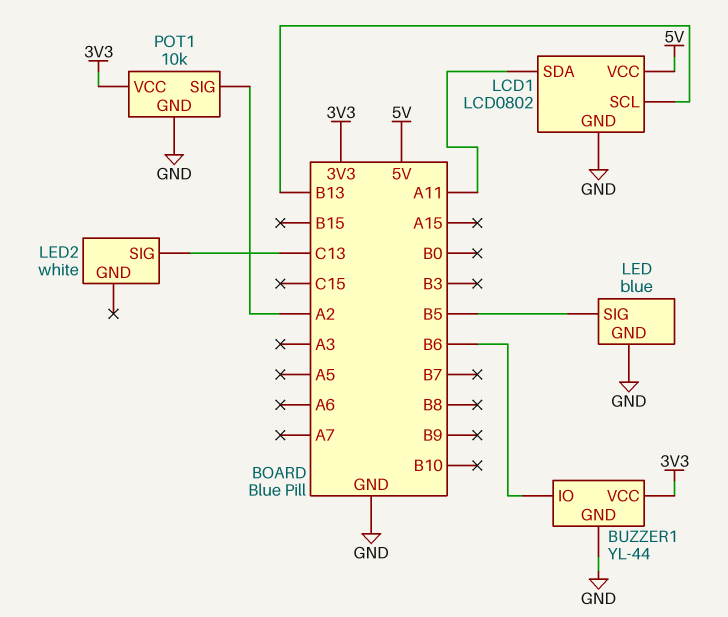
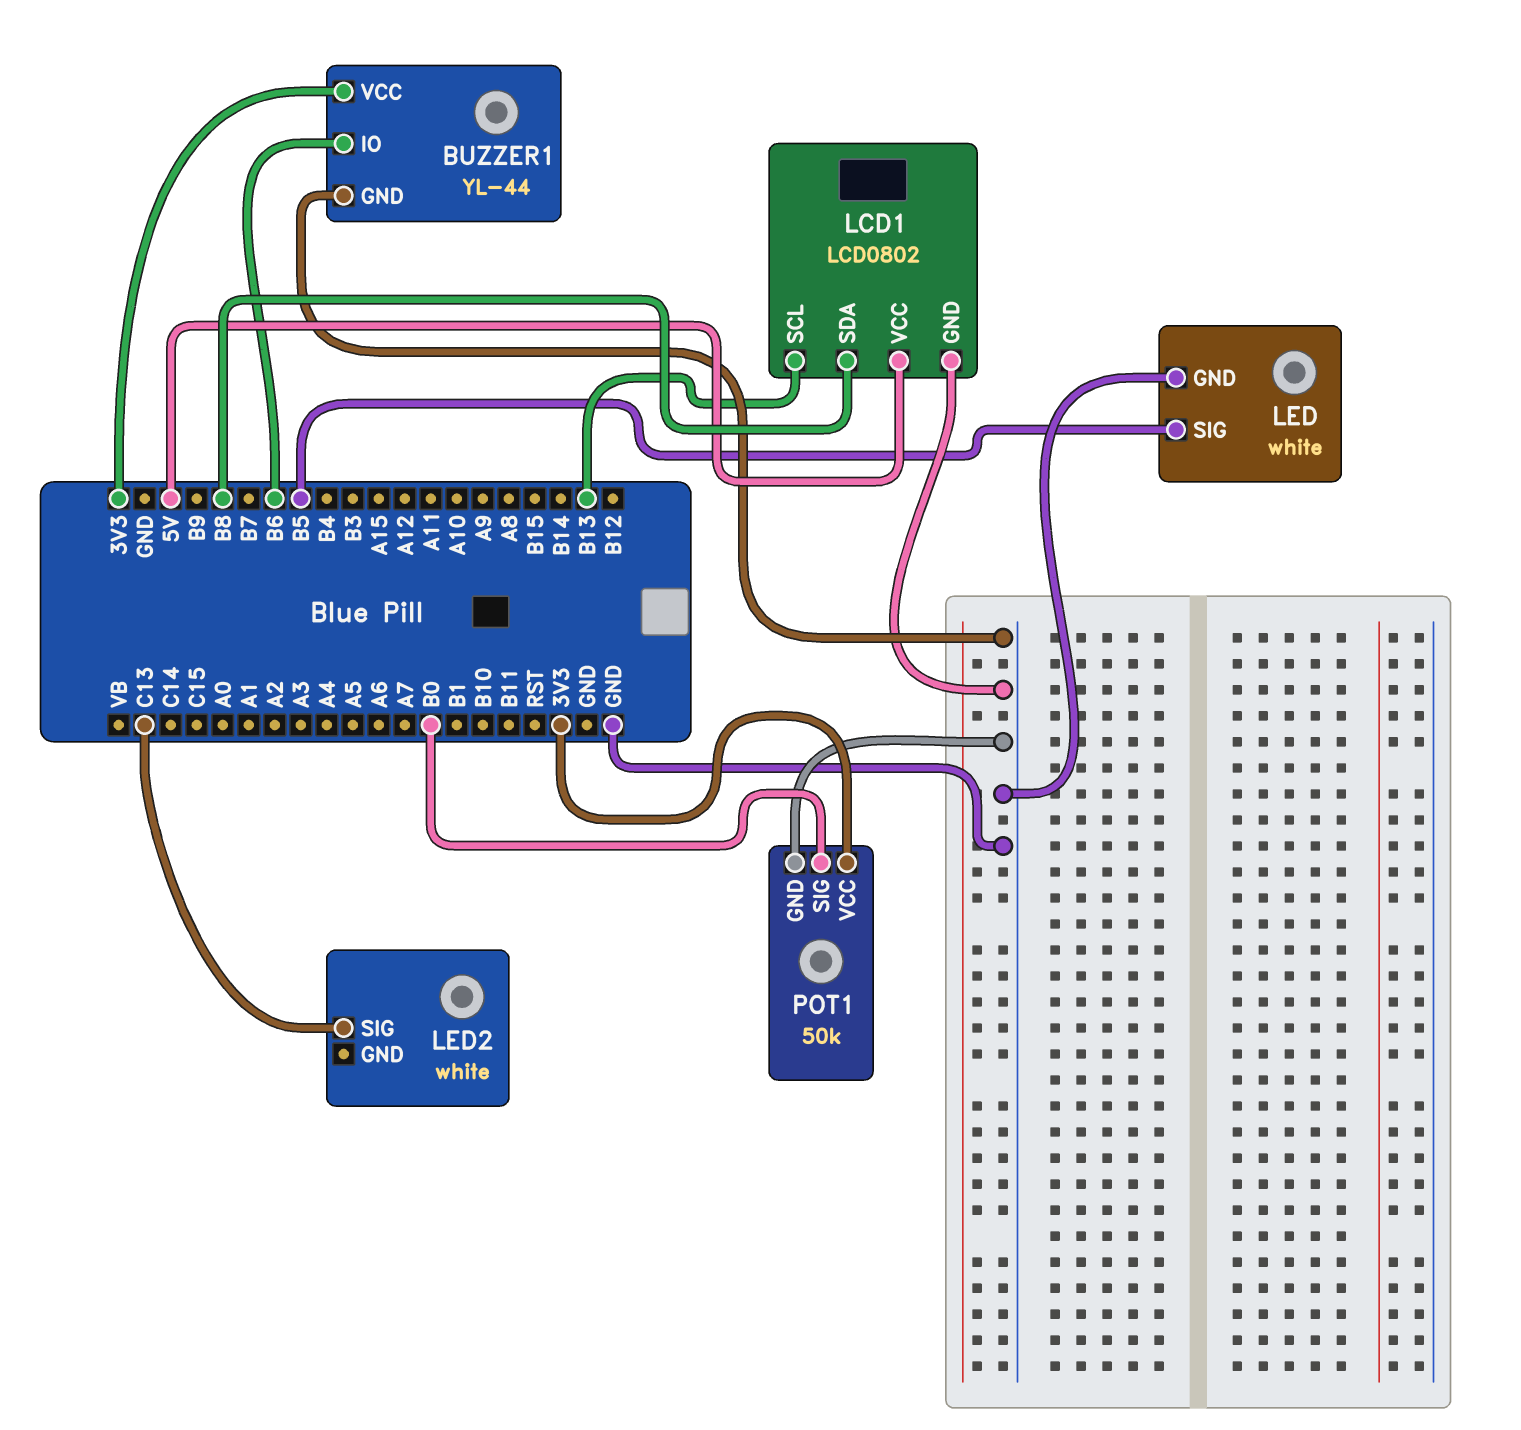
LCD1 pin SDA: A11 -> B8
LED: blue -> white
POT1: 10k -> 50k
POT1 pin SIG: A2 -> B0

